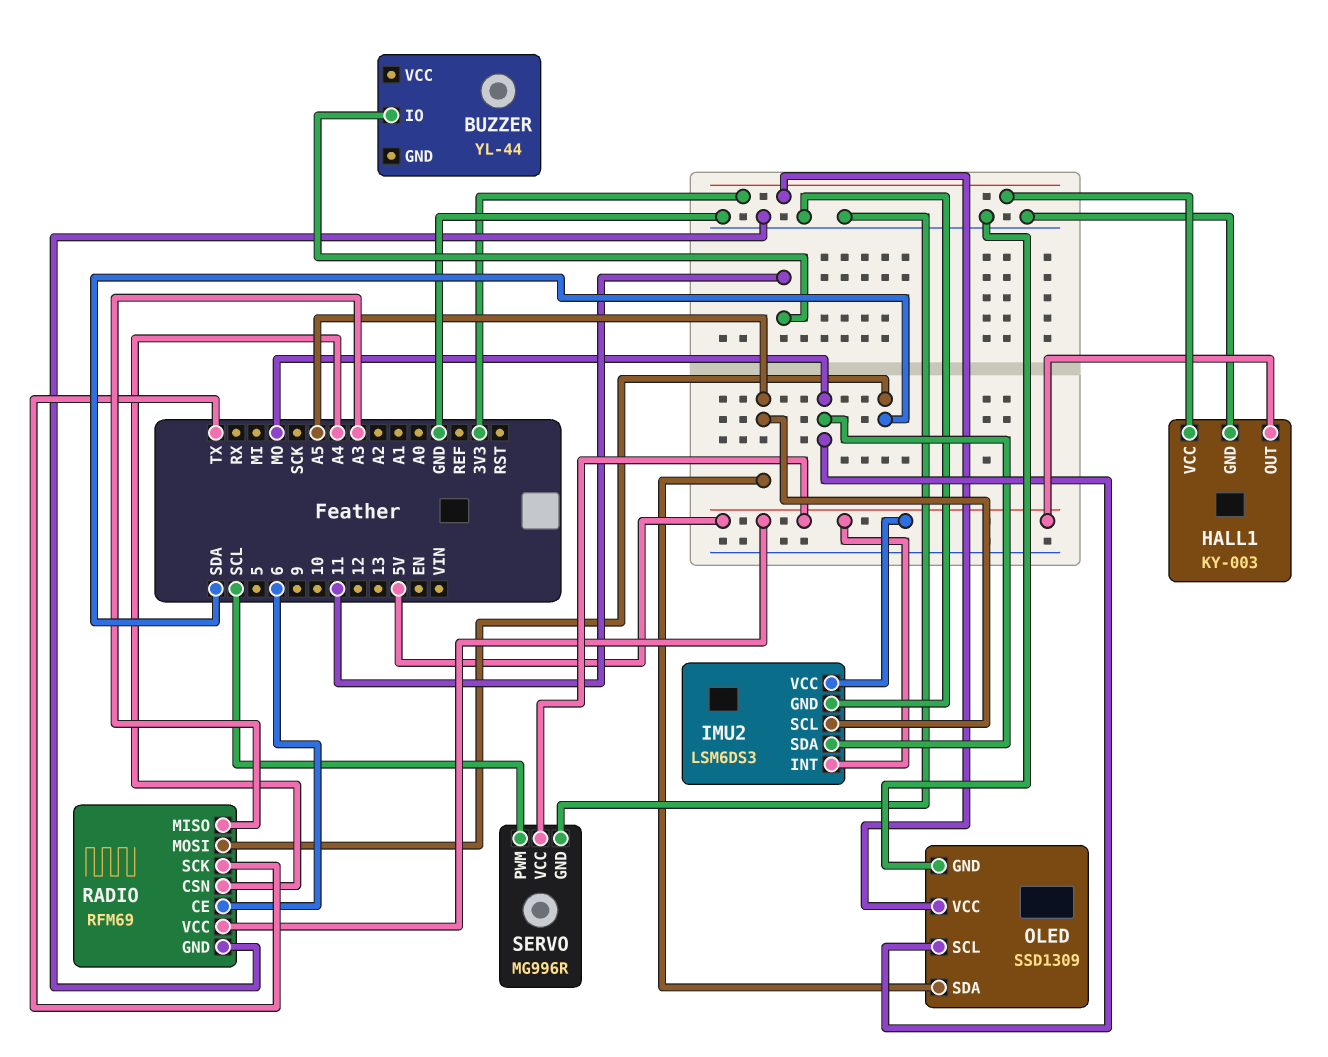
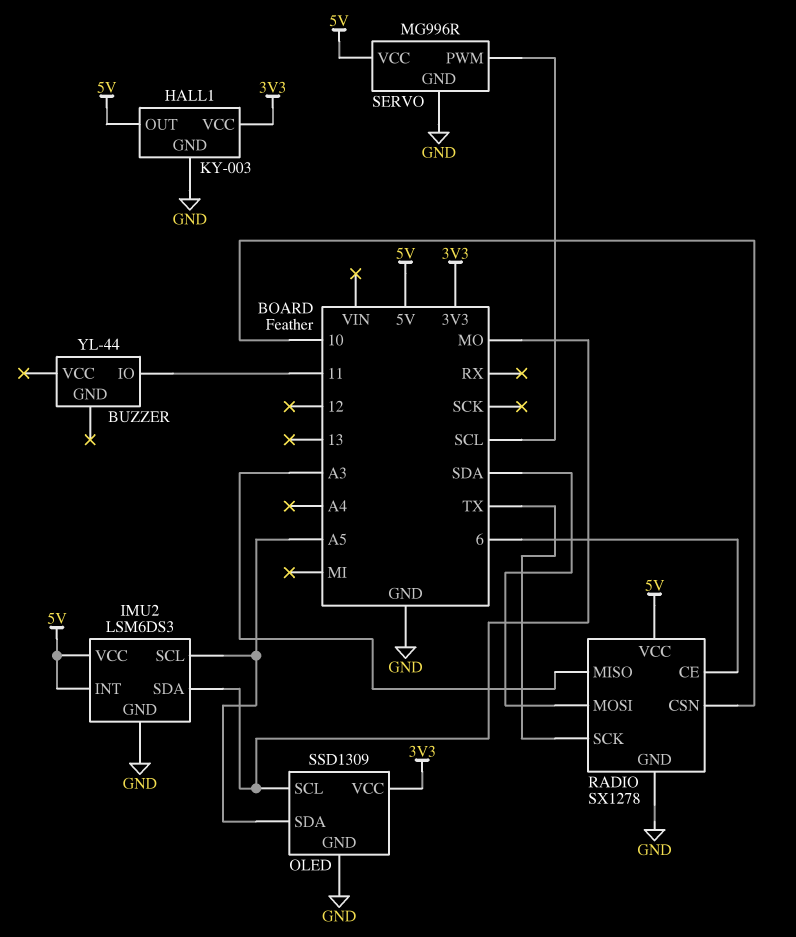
RADIO: RFM69 -> SX1278
RADIO pin CSN: A4 -> 10

